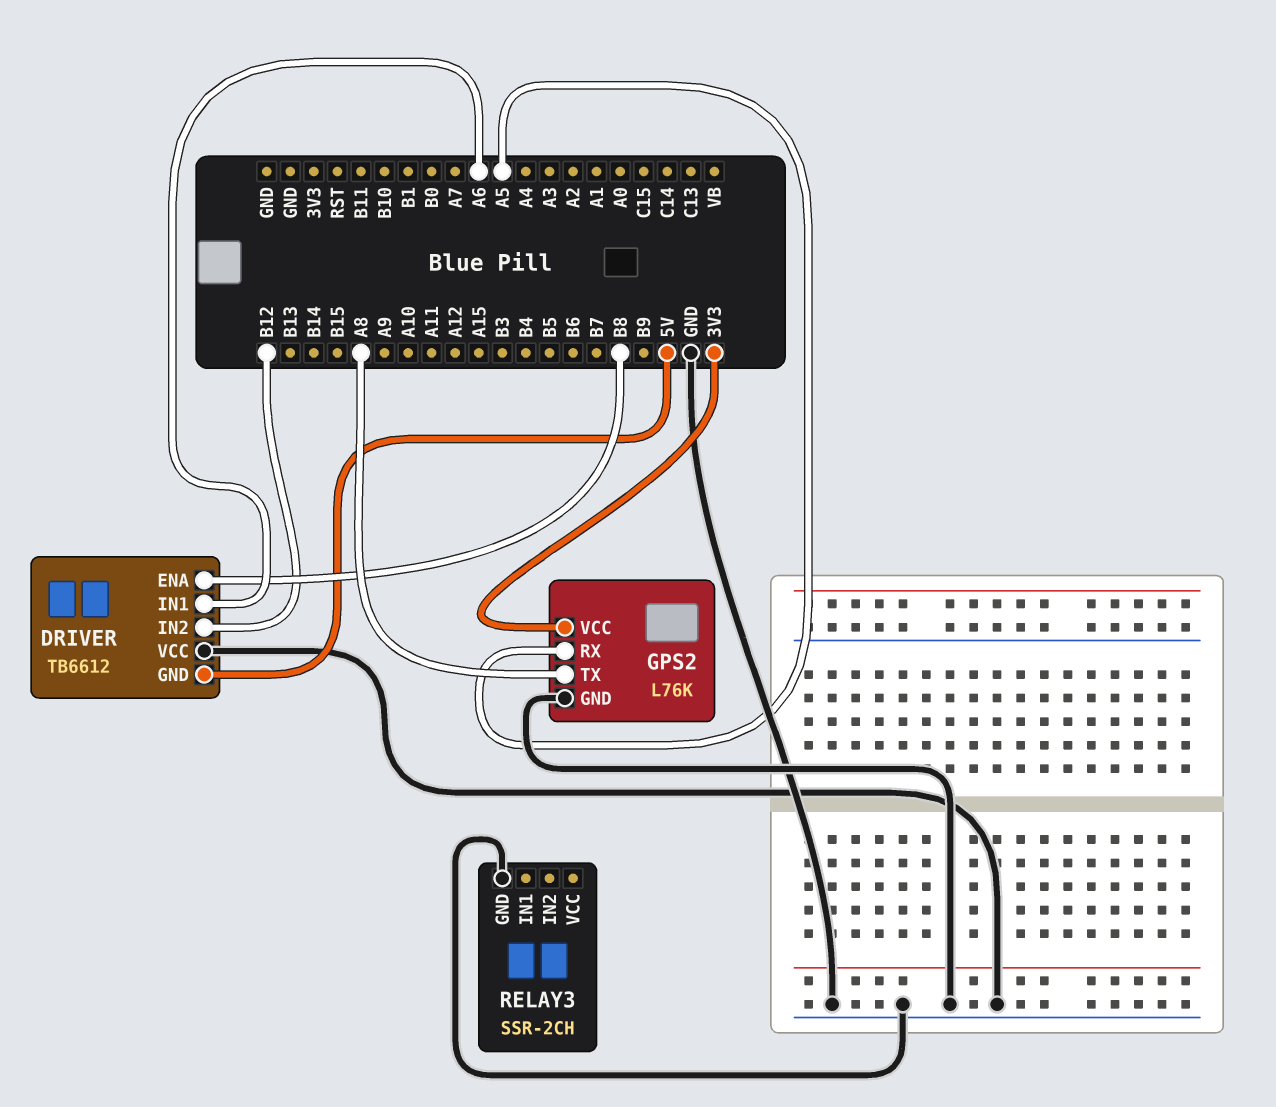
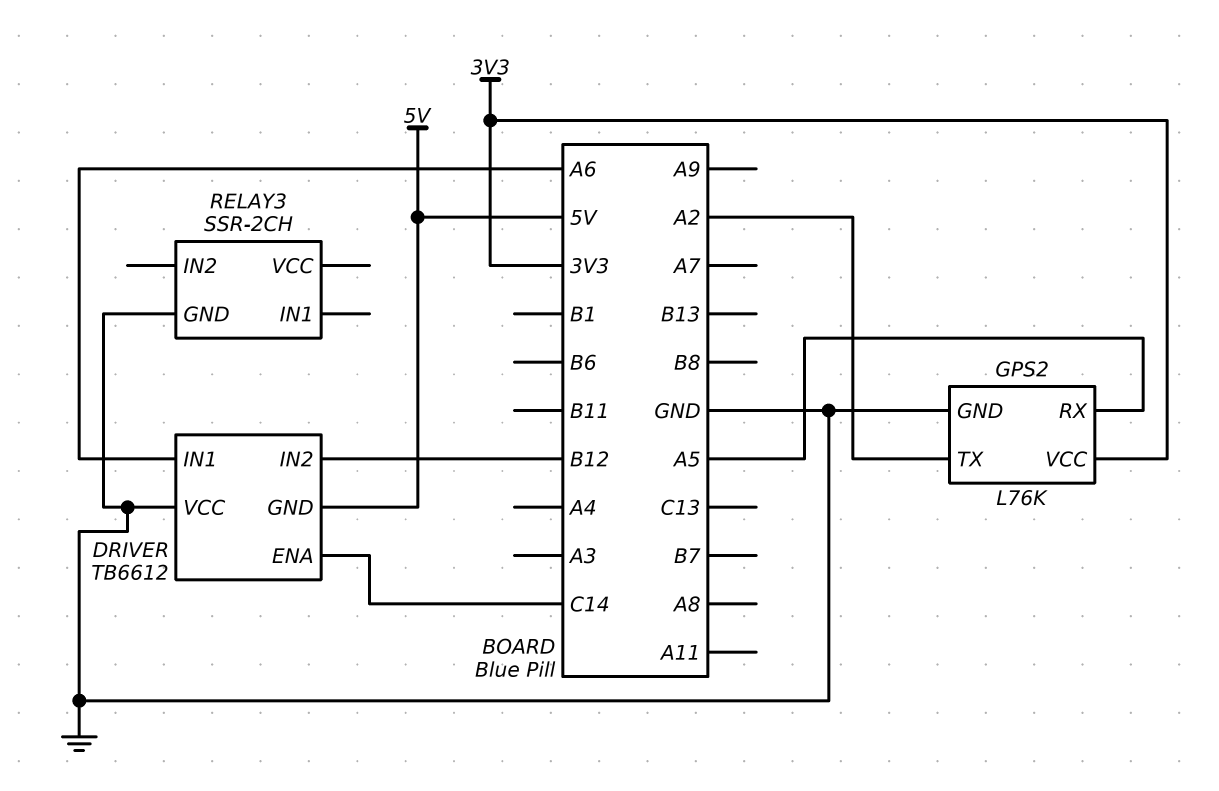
DRIVER pin ENA: B8 -> C14
GPS2 pin TX: A8 -> A2

